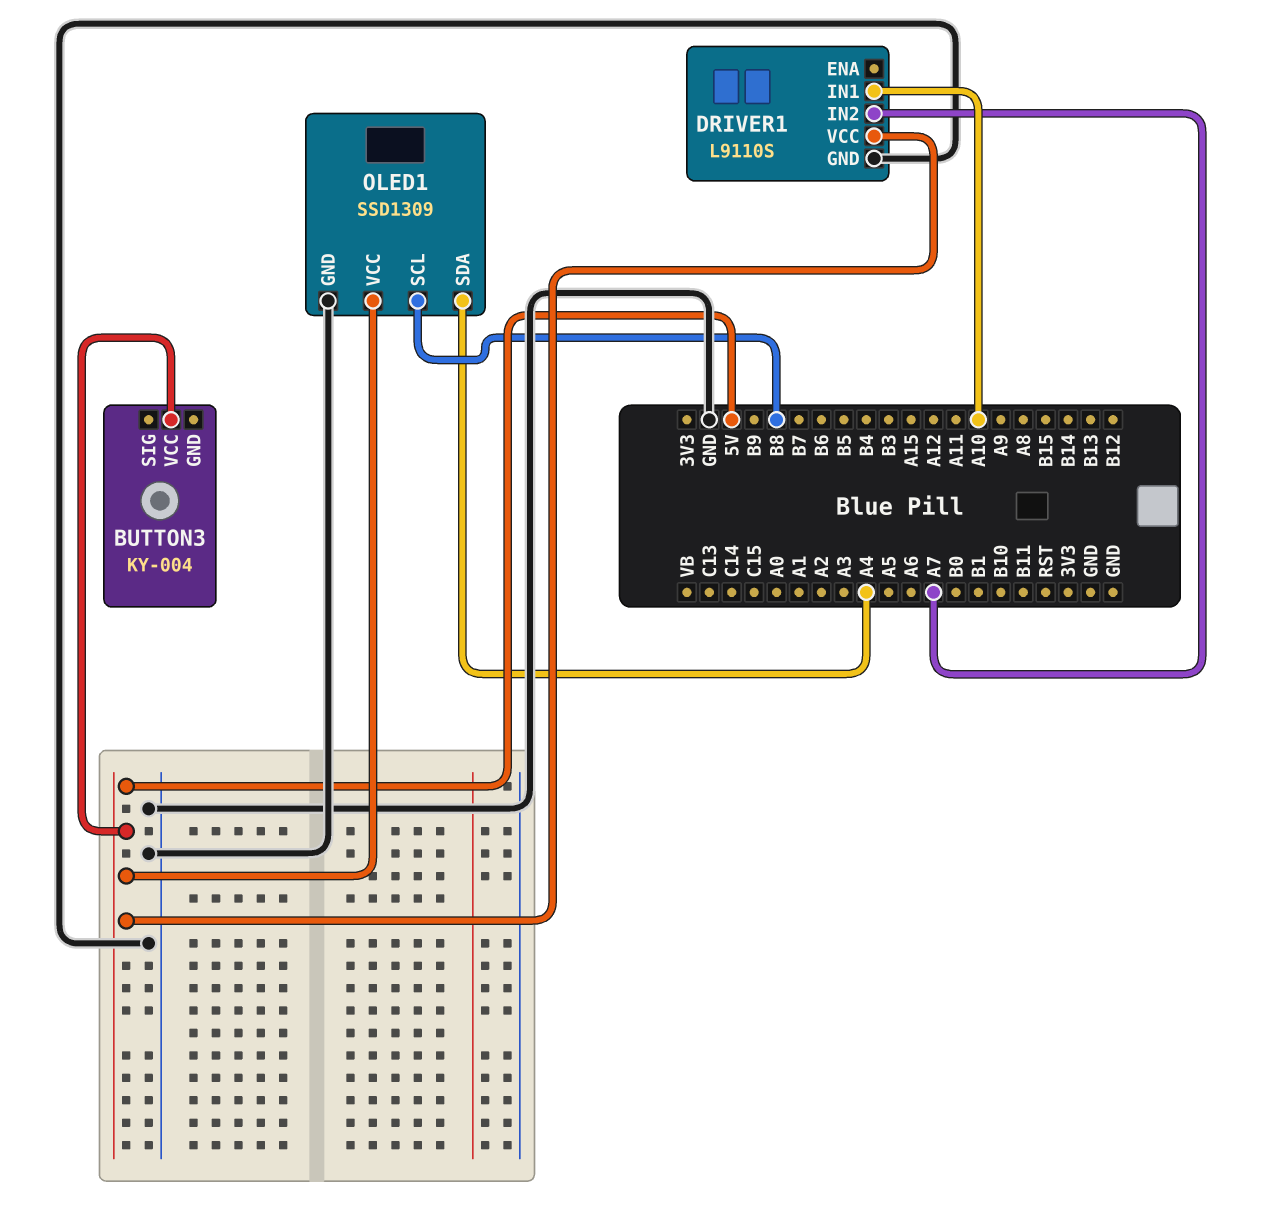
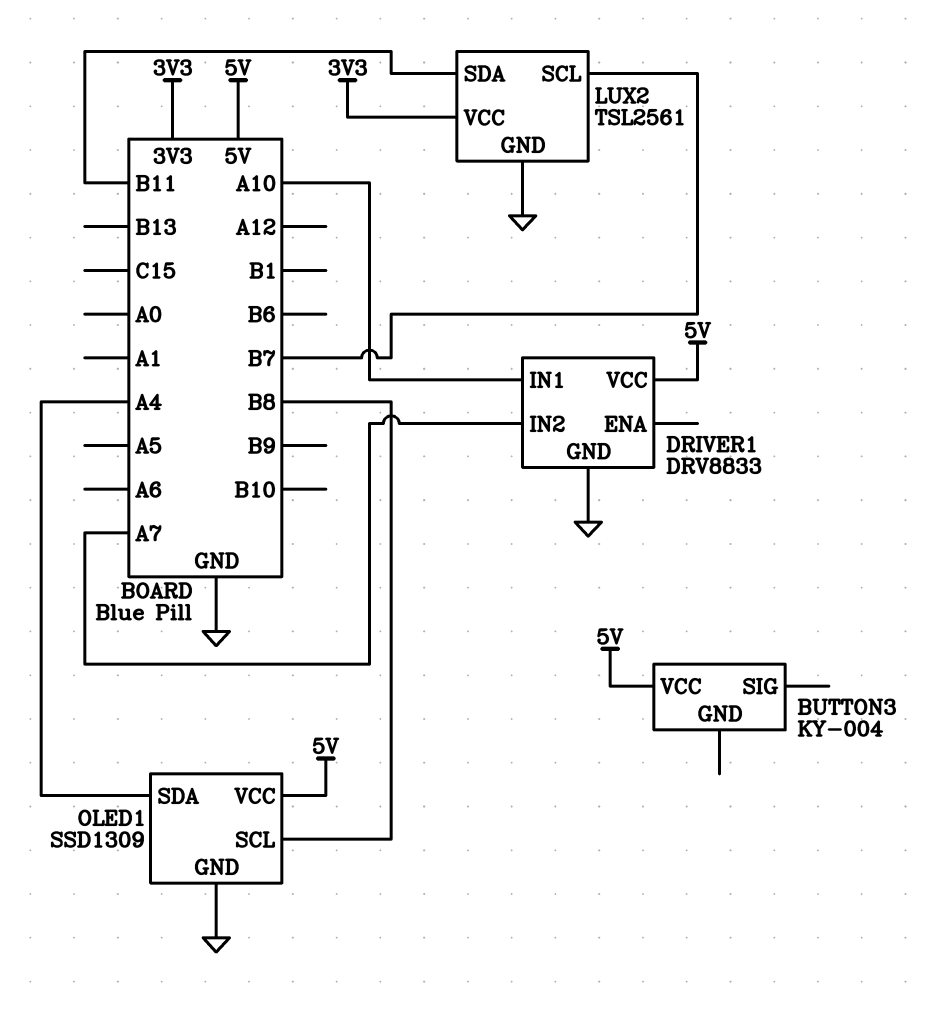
DRIVER1: L9110S -> DRV8833
LUX2: none -> TSL2561
LUX2 pin GND: none -> GND
LUX2 pin SCL: none -> B7
LUX2 pin SDA: none -> B11
LUX2 pin VCC: none -> 3V3

